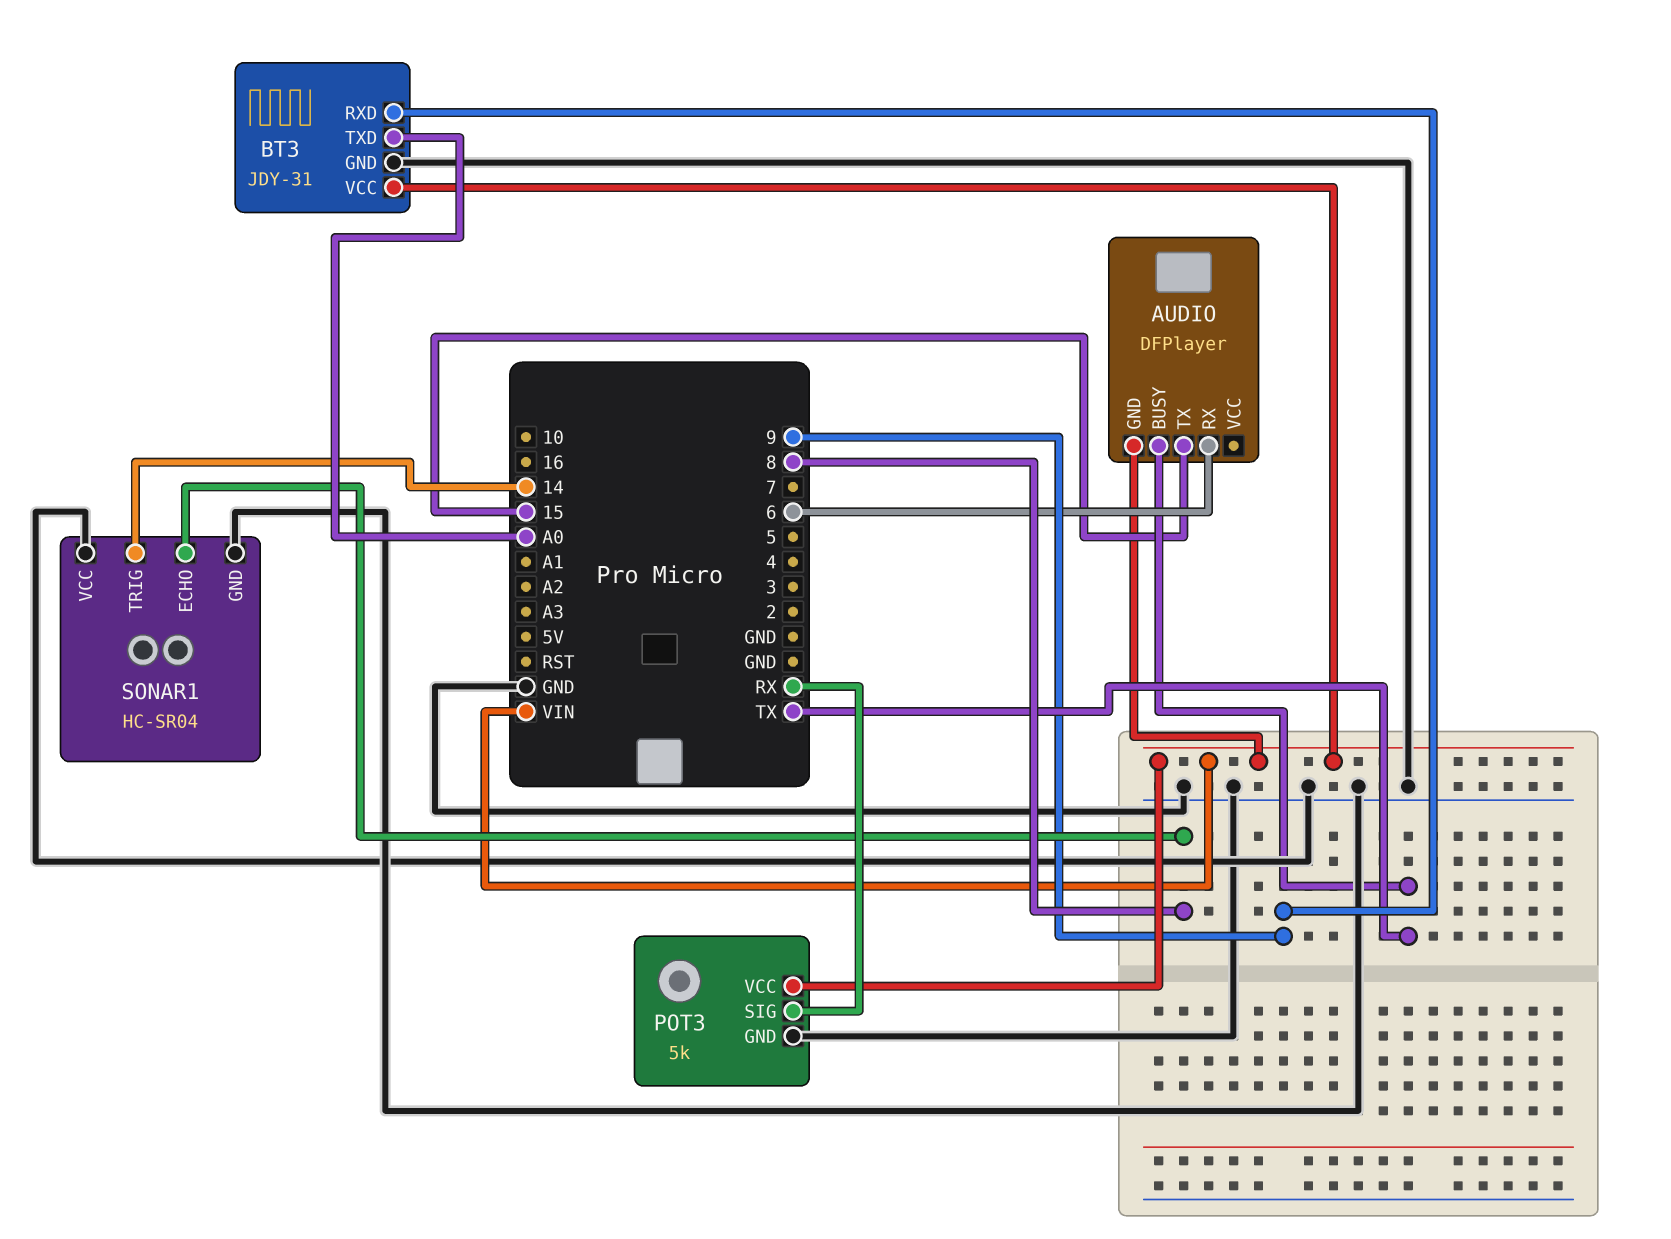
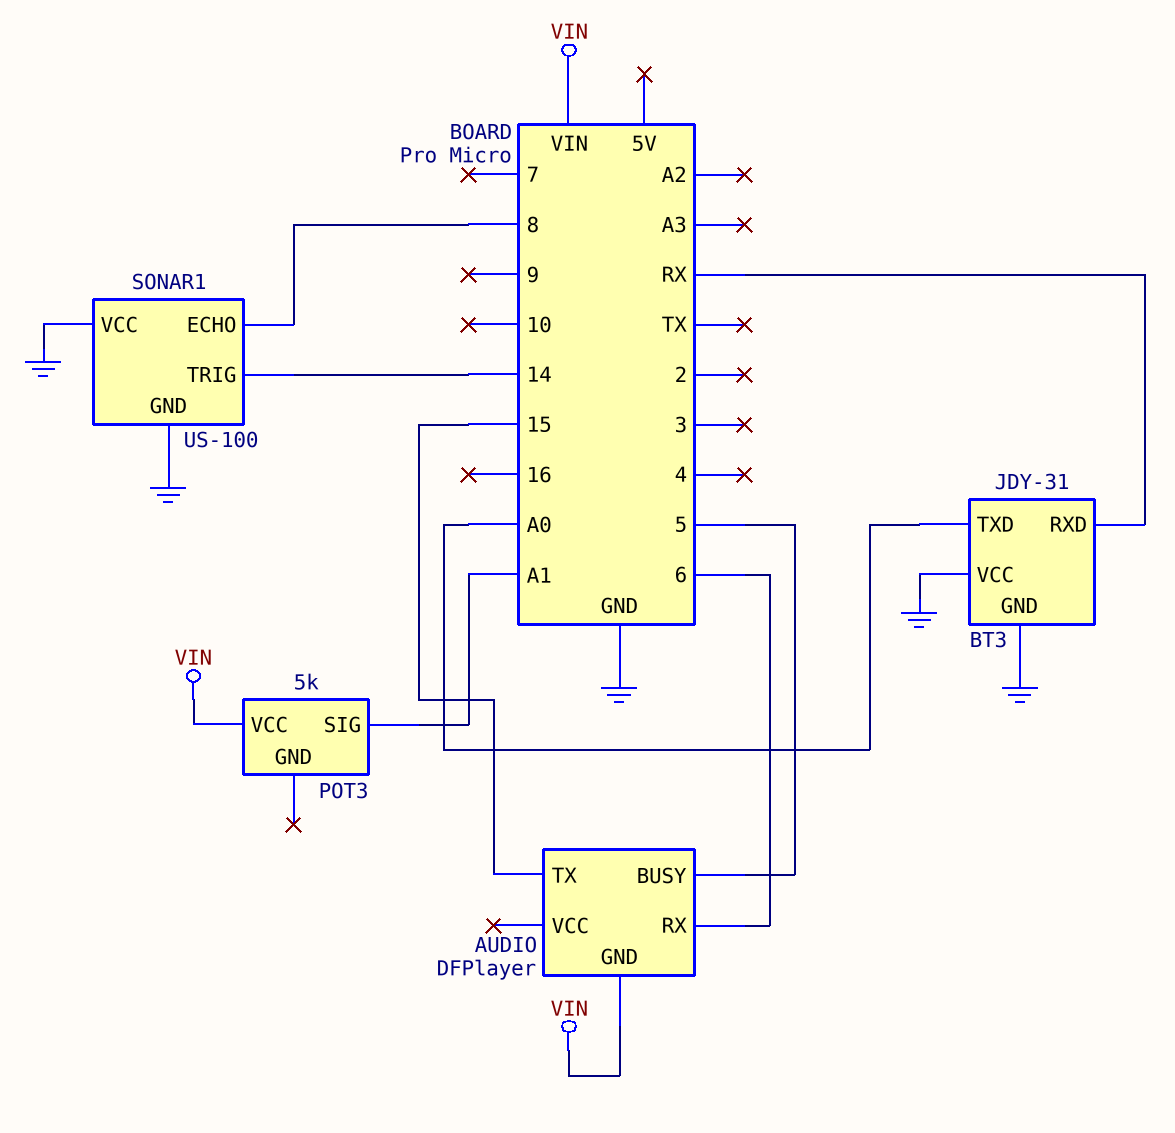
AUDIO pin BUSY: TX -> 5
BT3 pin RXD: 9 -> RX
BT3 pin VCC: VIN -> GND
POT3 pin GND: GND -> none
POT3 pin SIG: RX -> A1
SONAR1: HC-SR04 -> US-100

